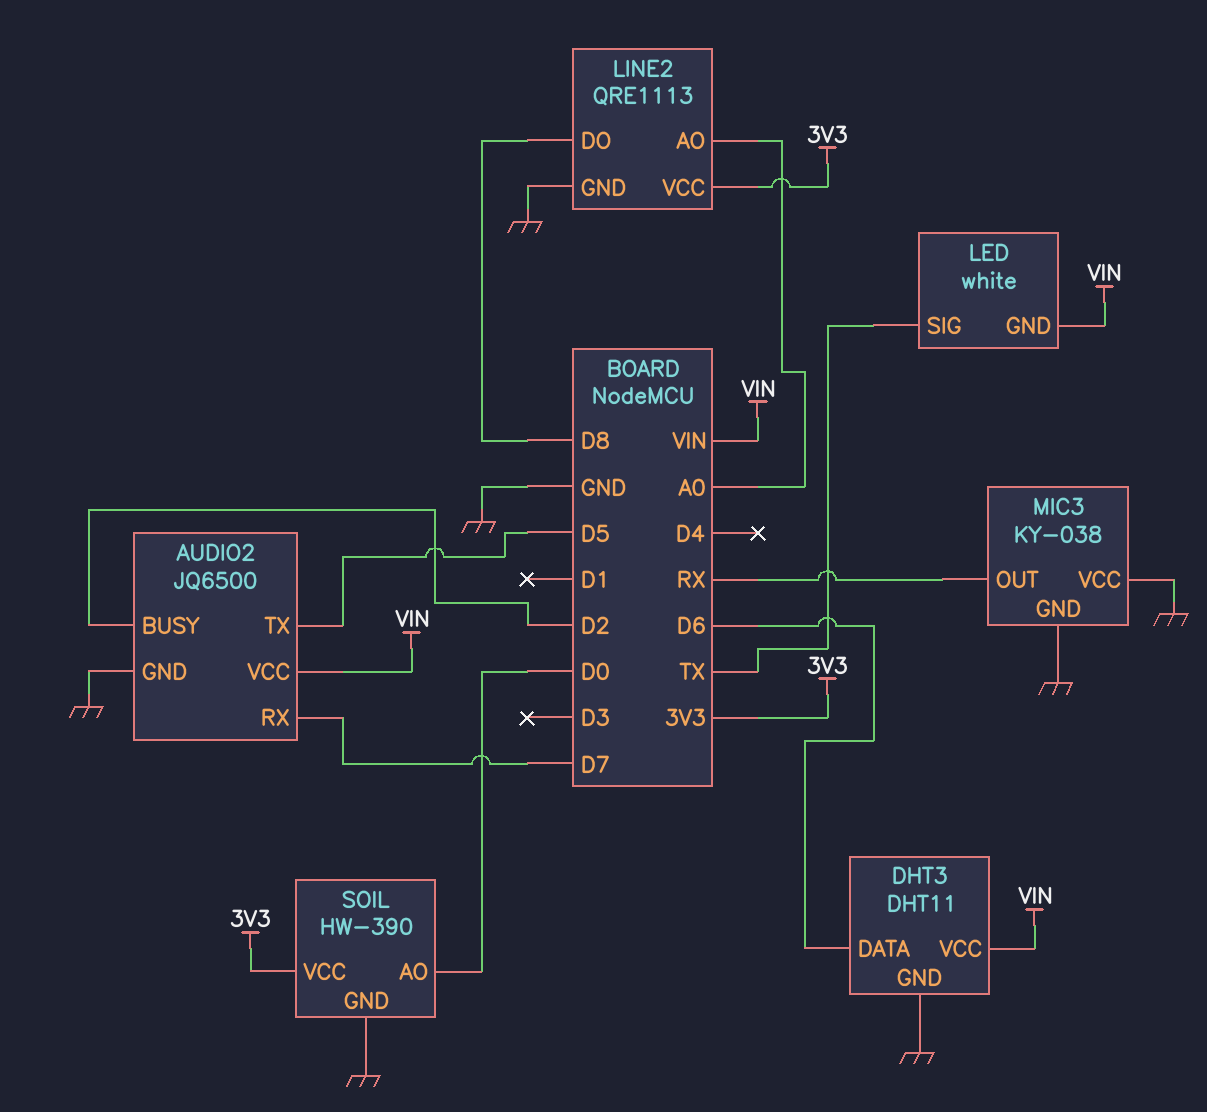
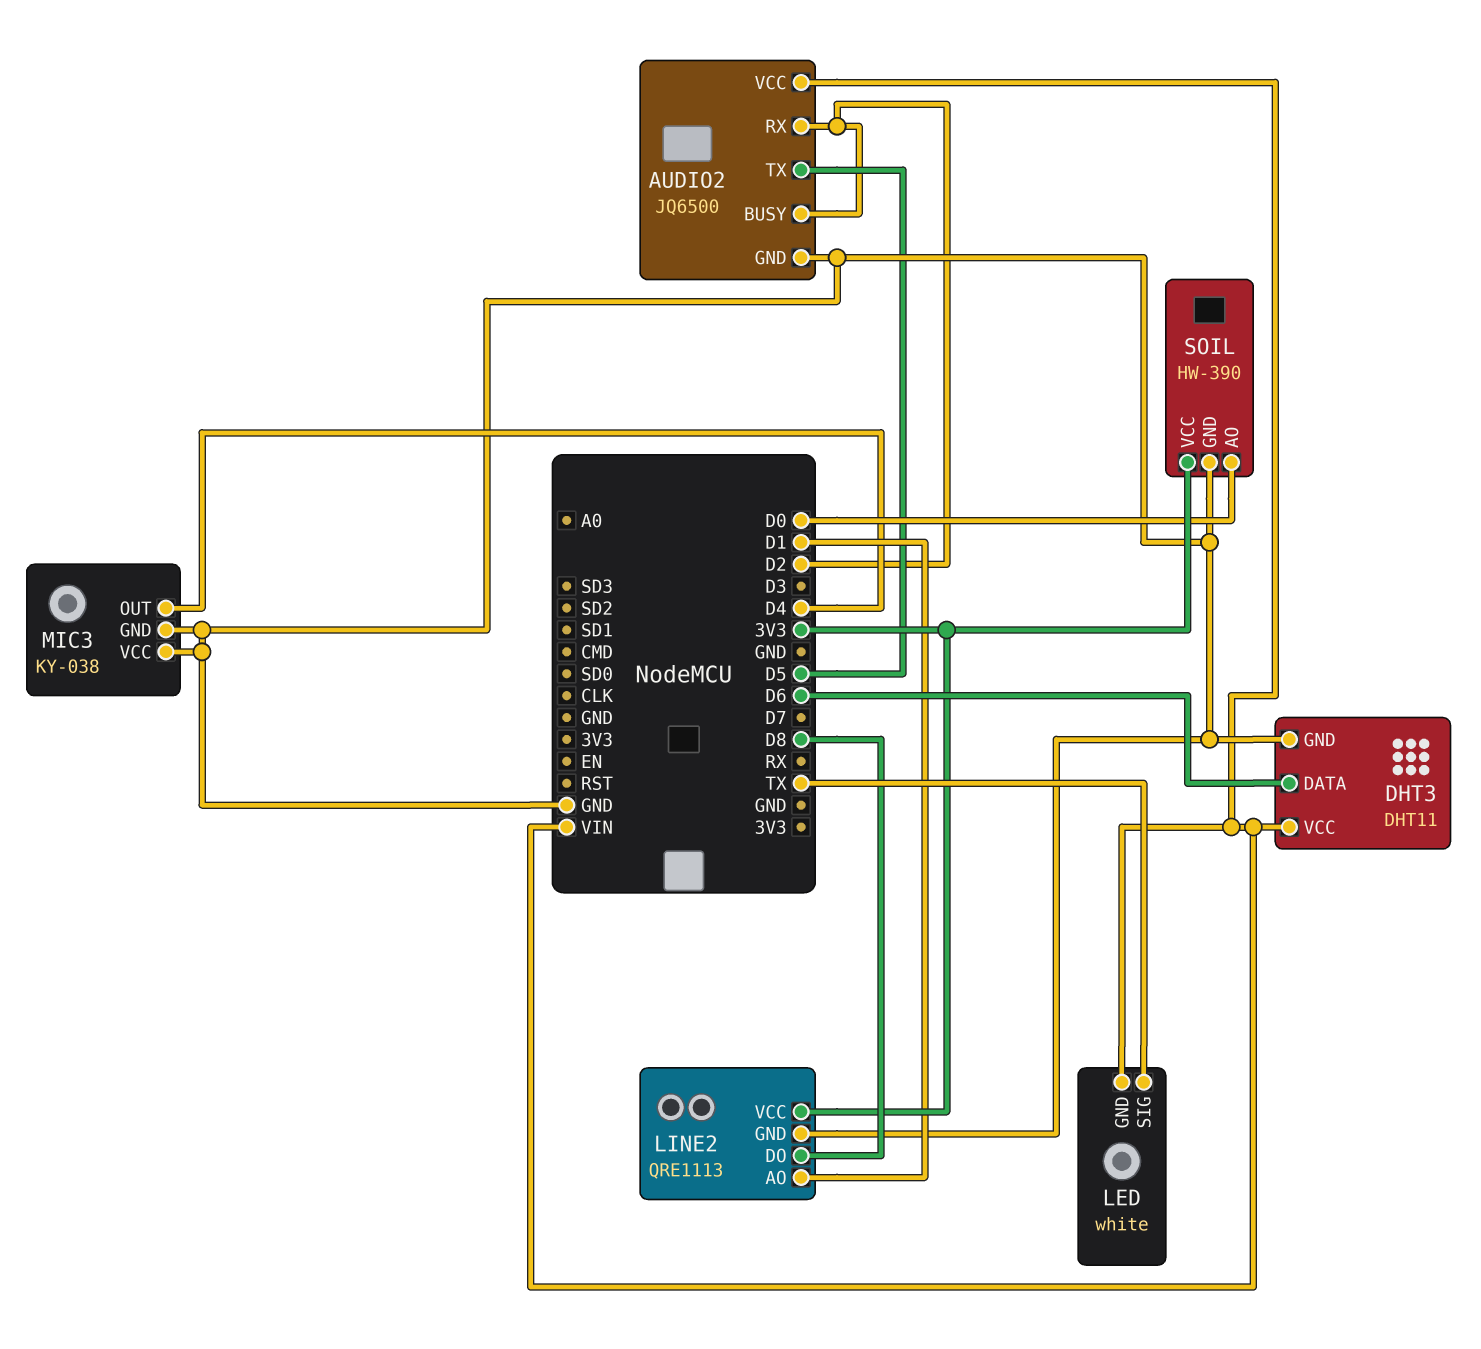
AUDIO2 pin RX: D7 -> D2
LINE2 pin AO: A0 -> D1
MIC3 pin OUT: RX -> D4

